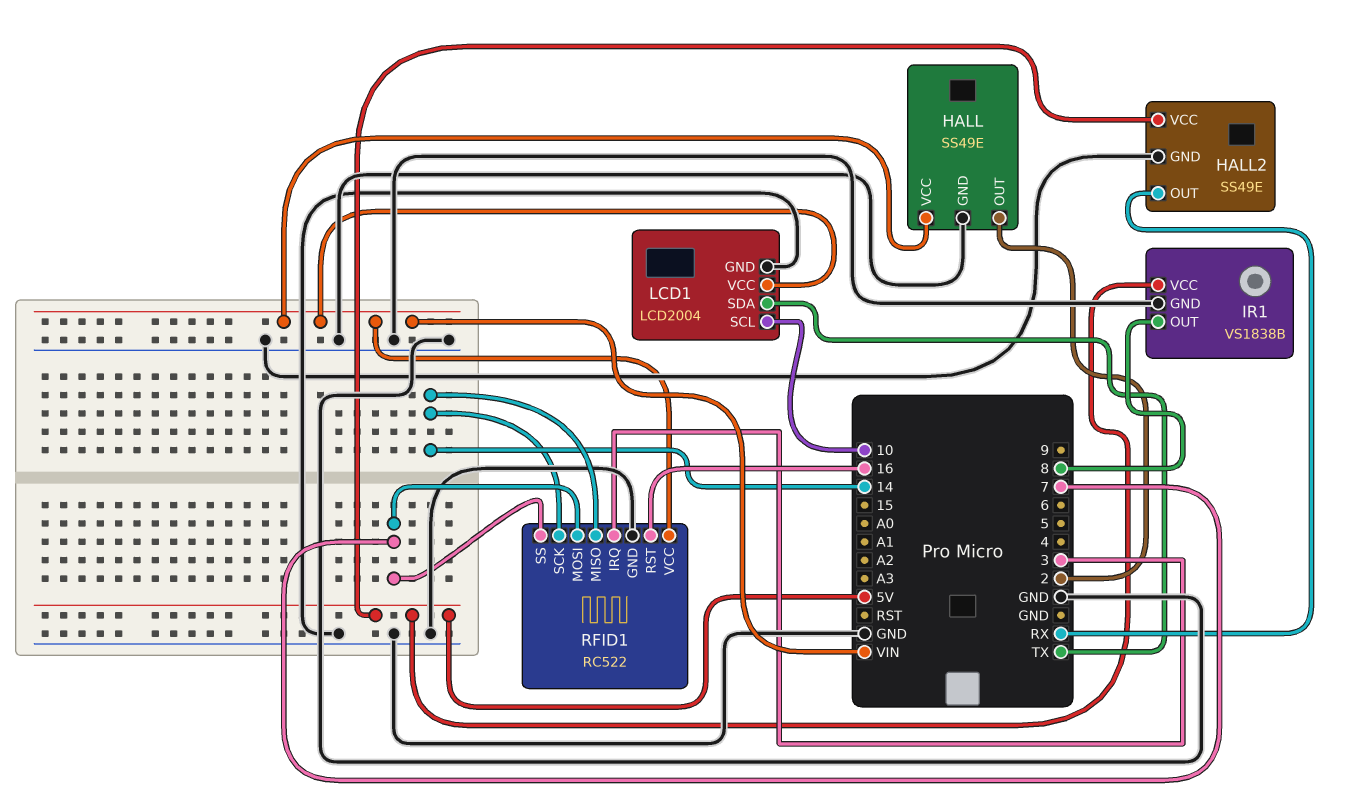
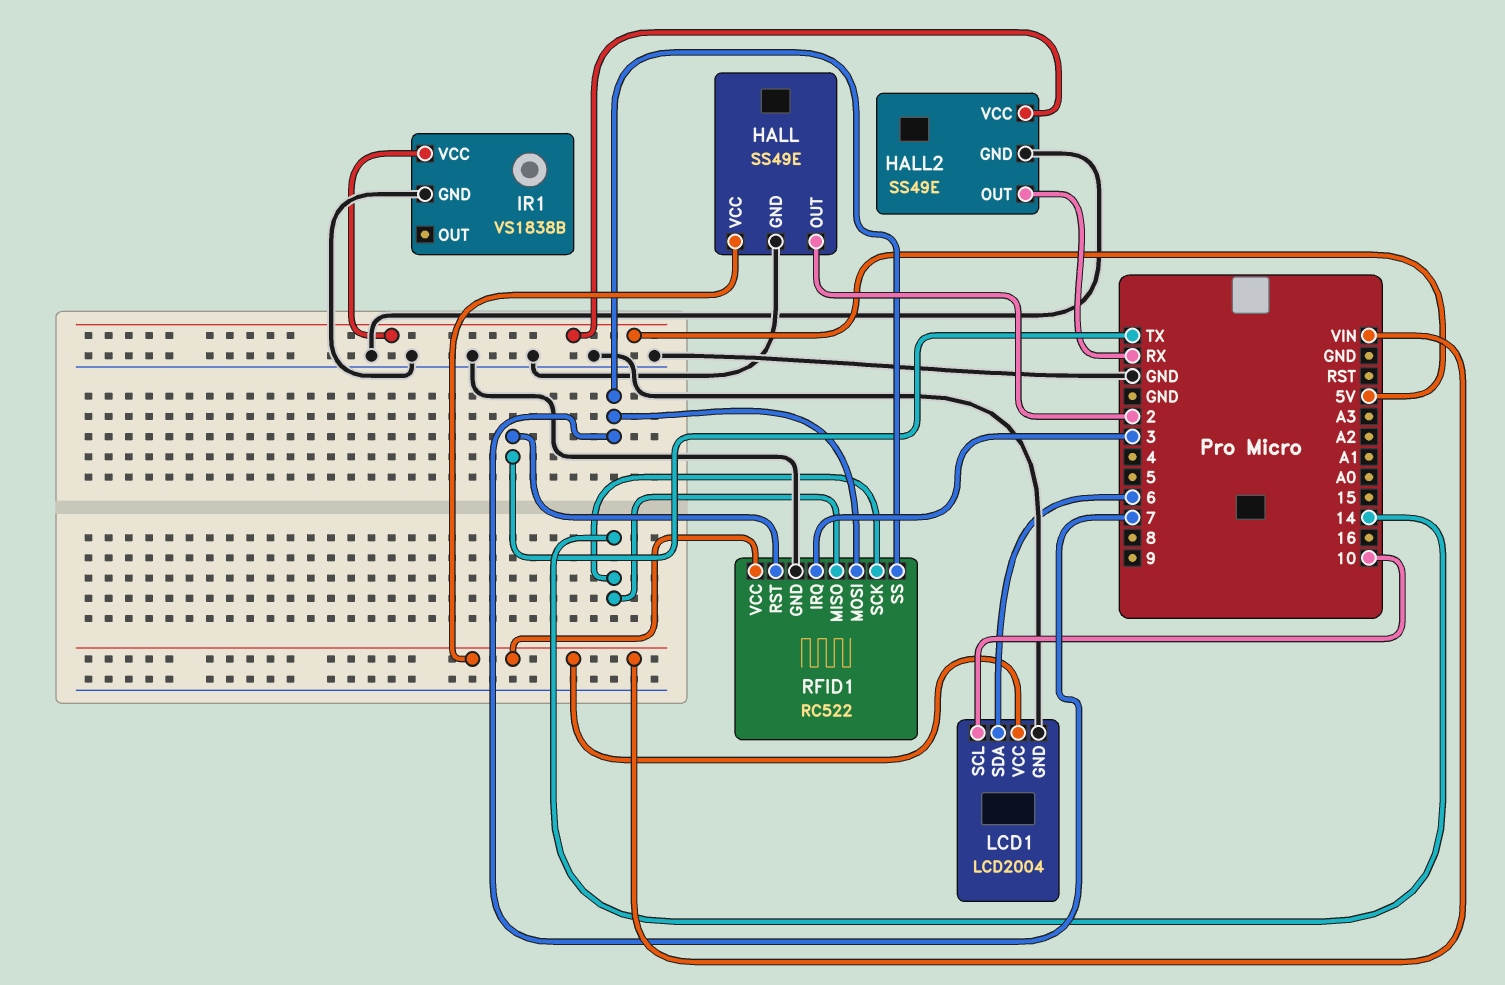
IR1 pin OUT: 8 -> none
LCD1 pin SDA: TX -> 6
RFID1 pin RST: 16 -> TX

